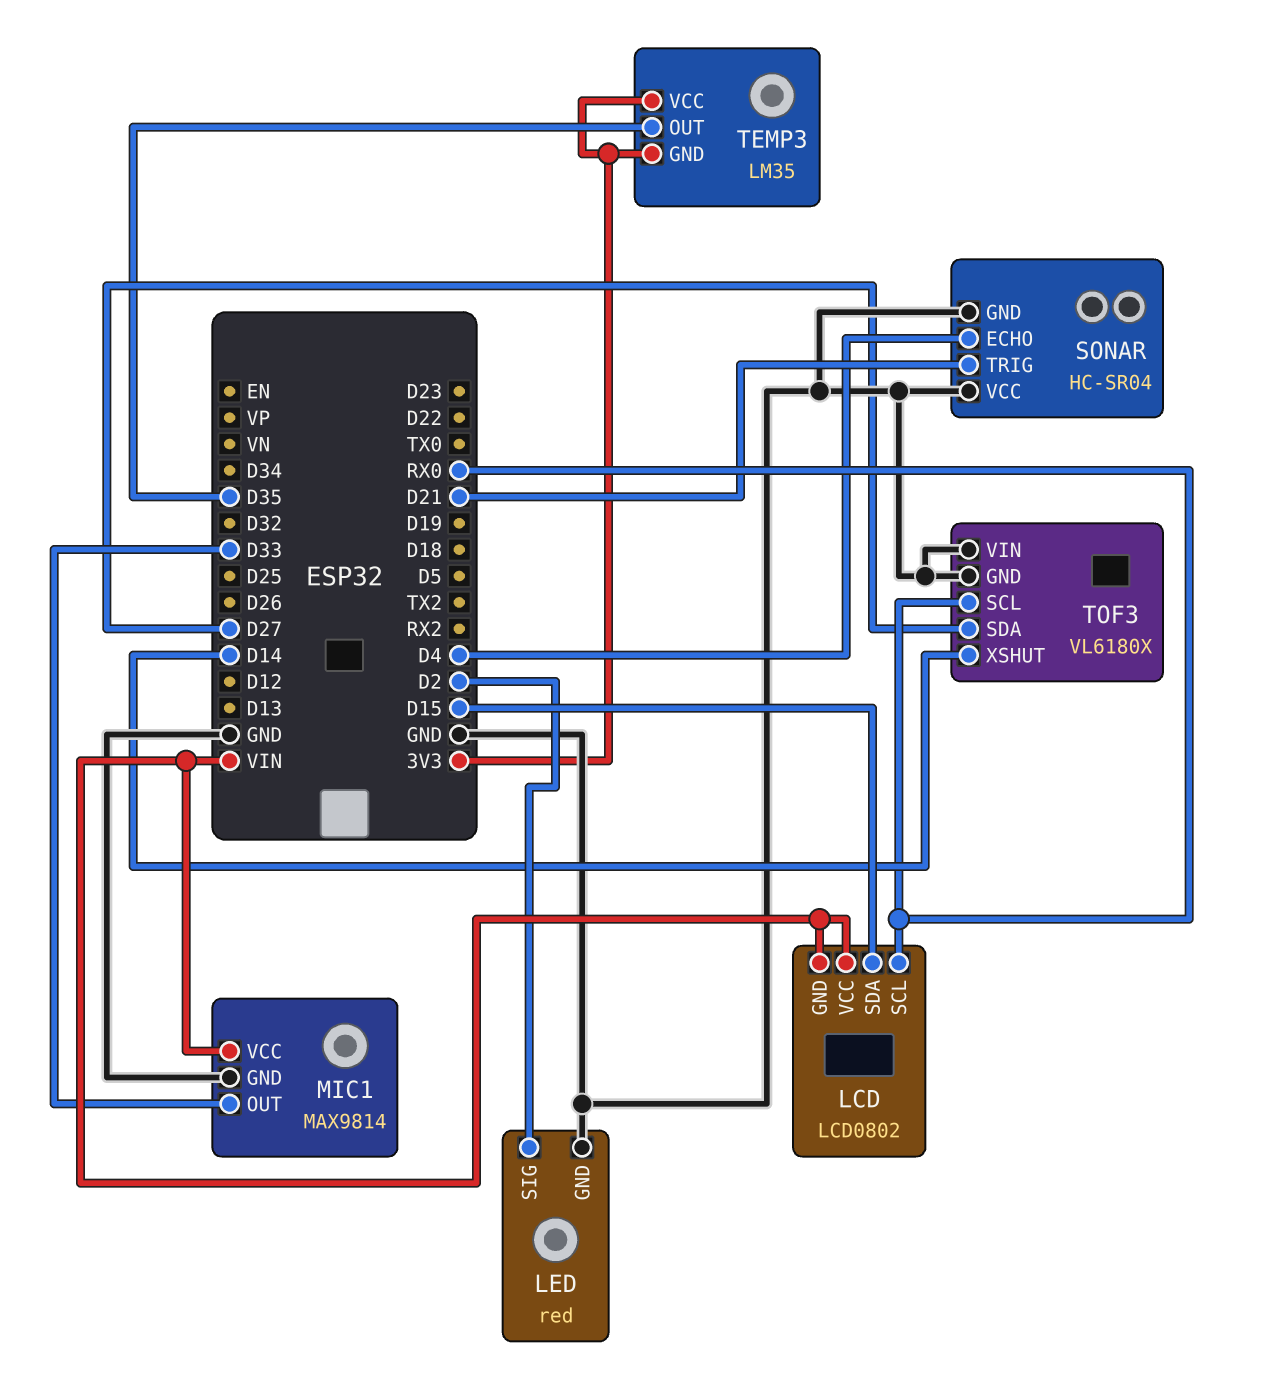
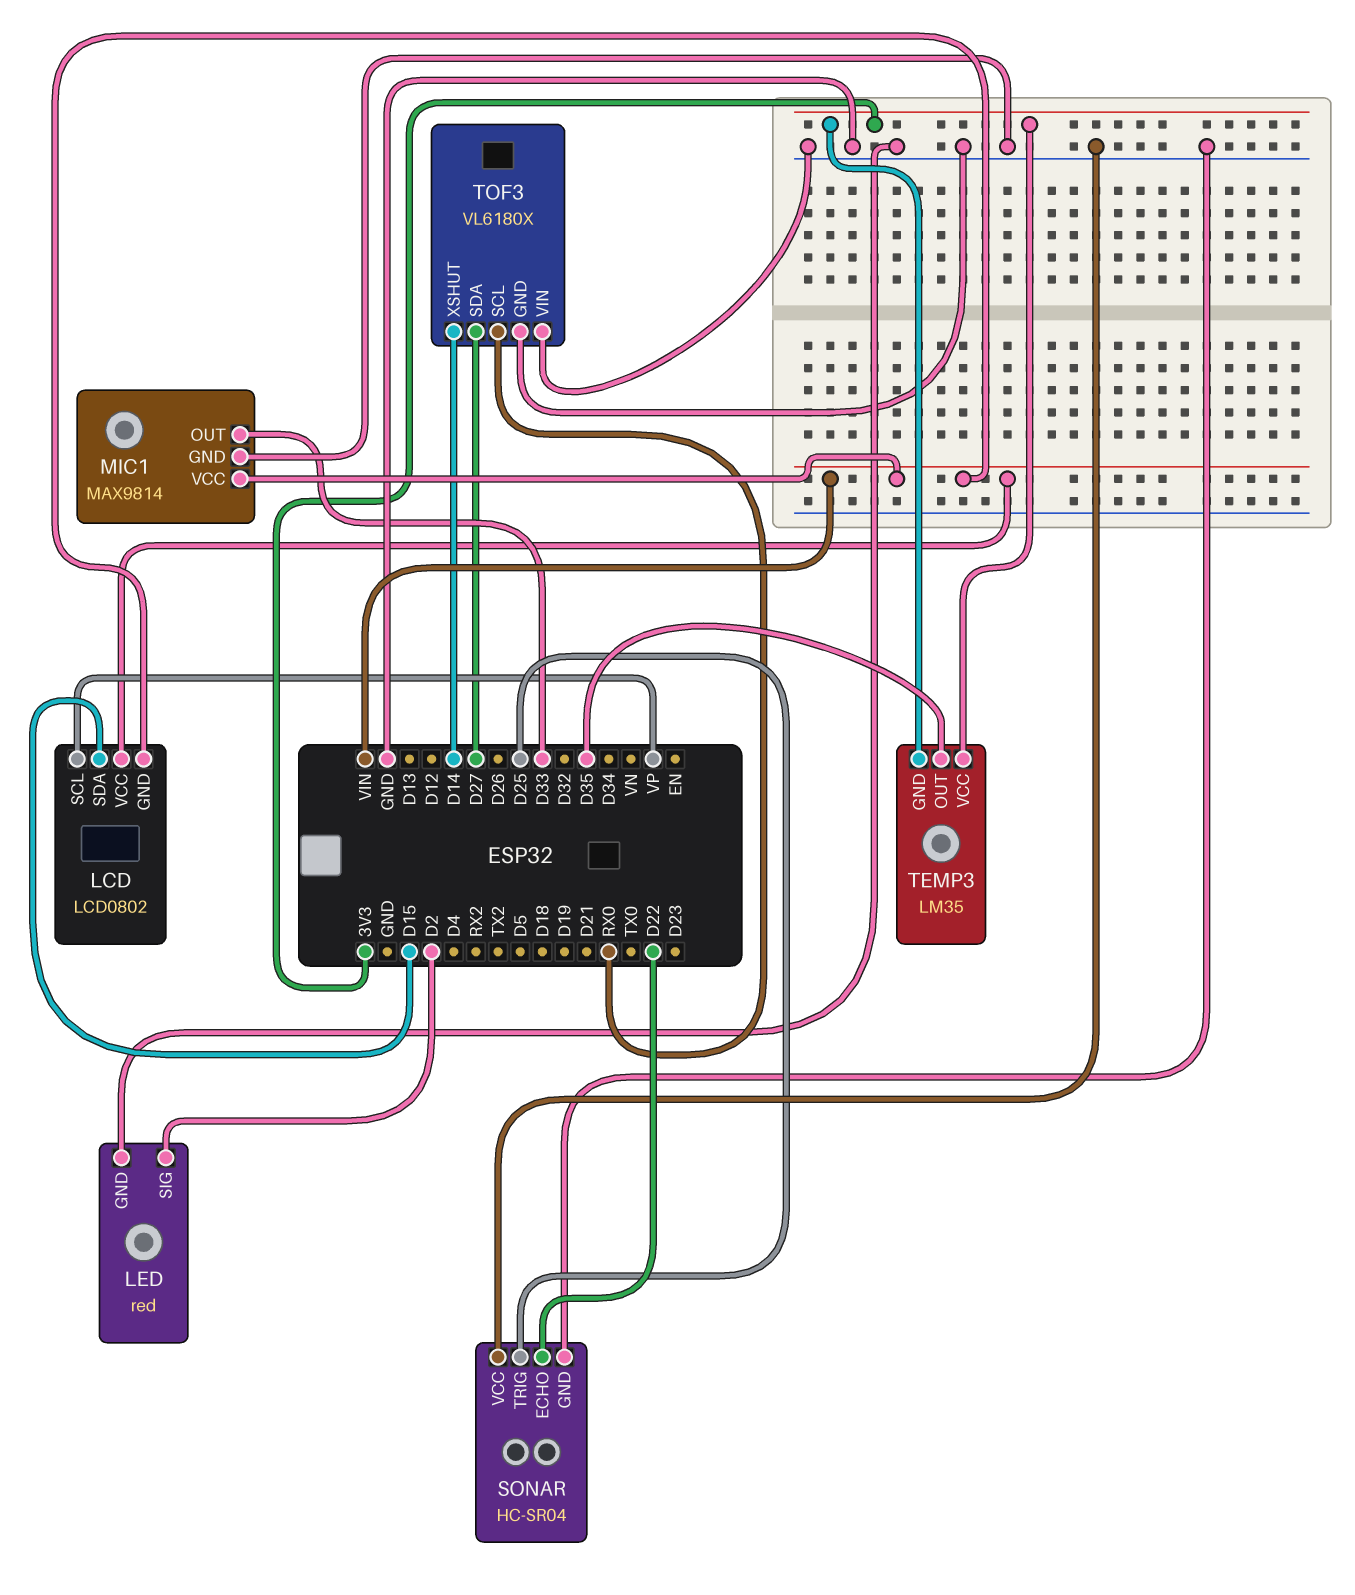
LCD pin SCL: RX0 -> VP
SONAR pin ECHO: D4 -> D22
SONAR pin TRIG: D21 -> D25

